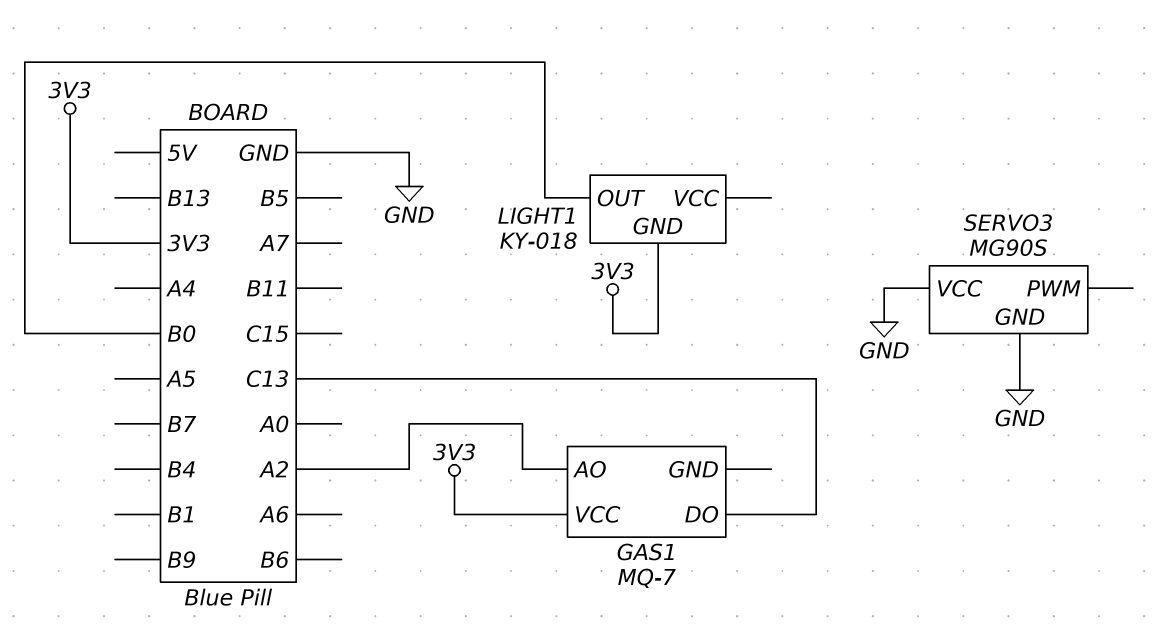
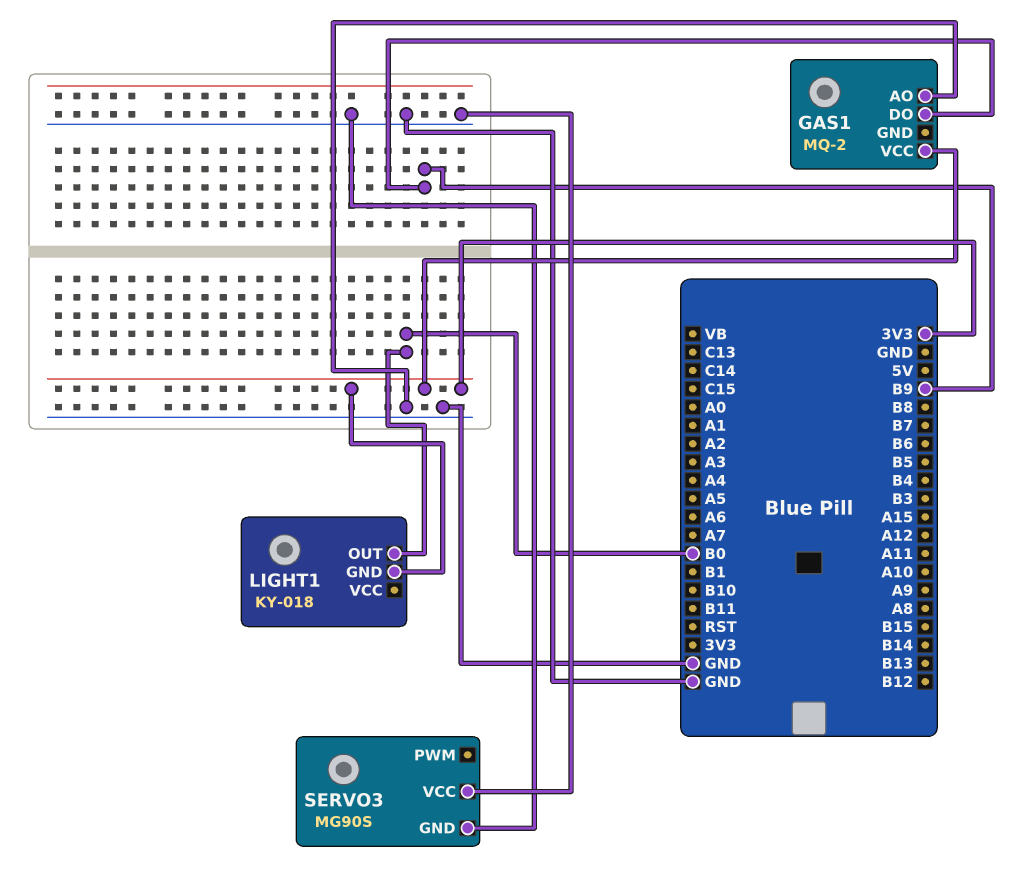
GAS1: MQ-7 -> MQ-2
GAS1 pin AO: A2 -> GND
GAS1 pin DO: C13 -> B9

